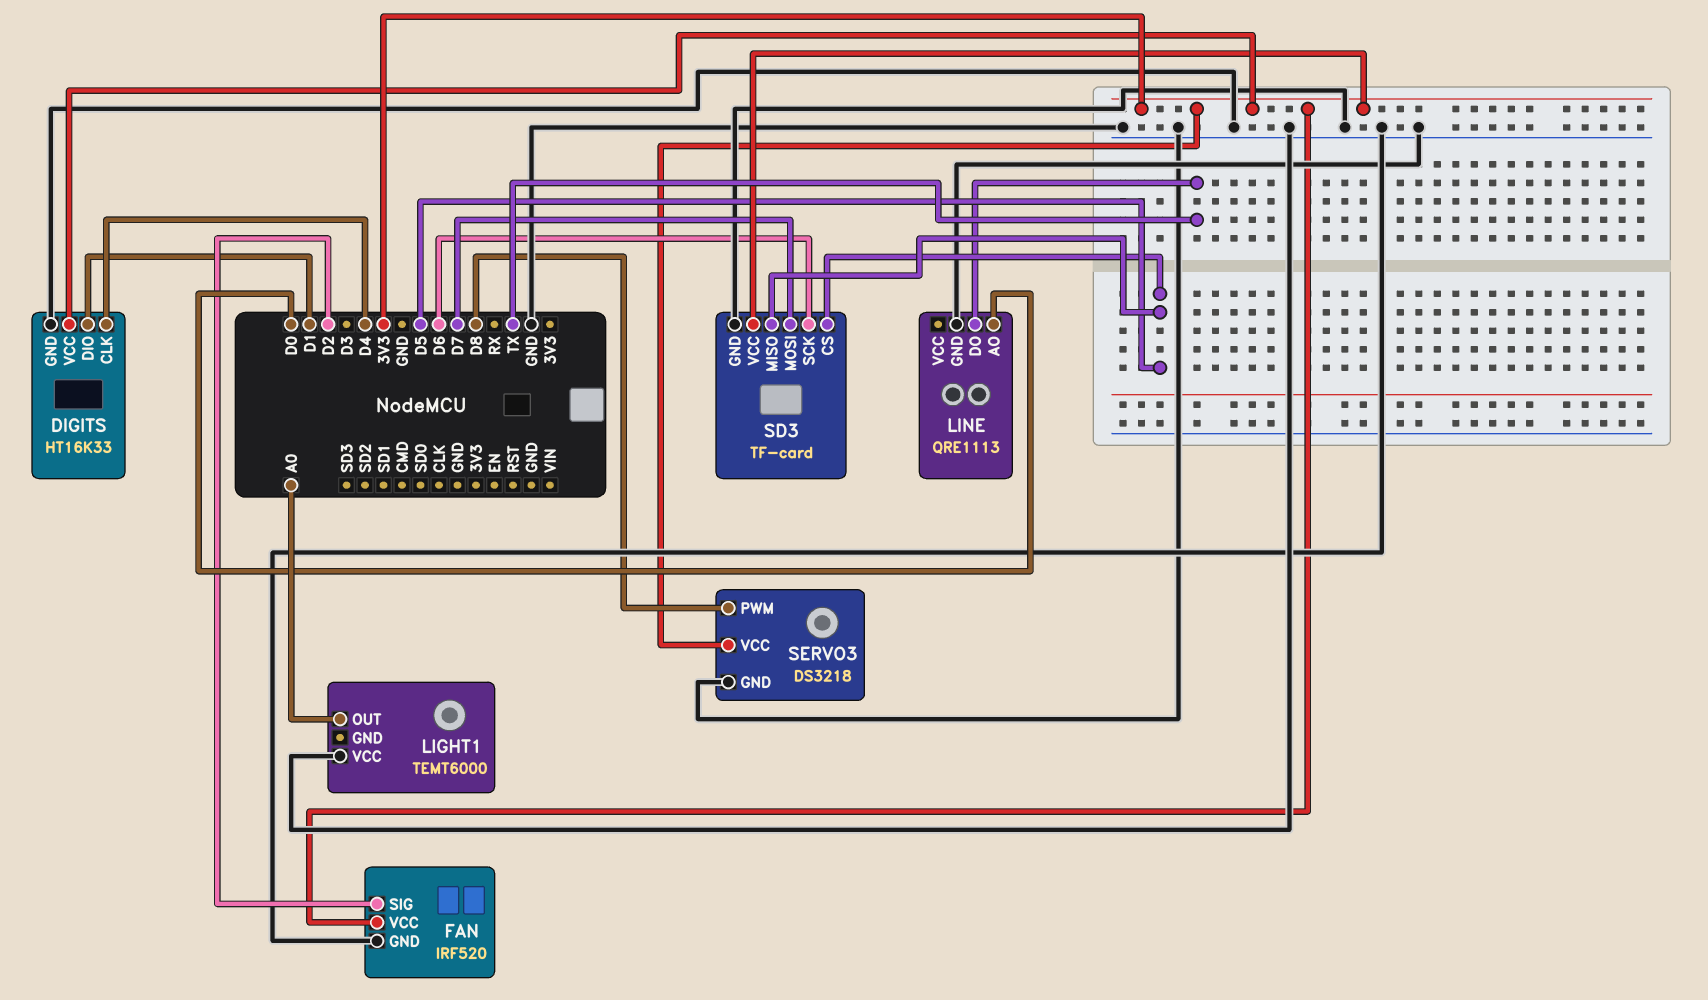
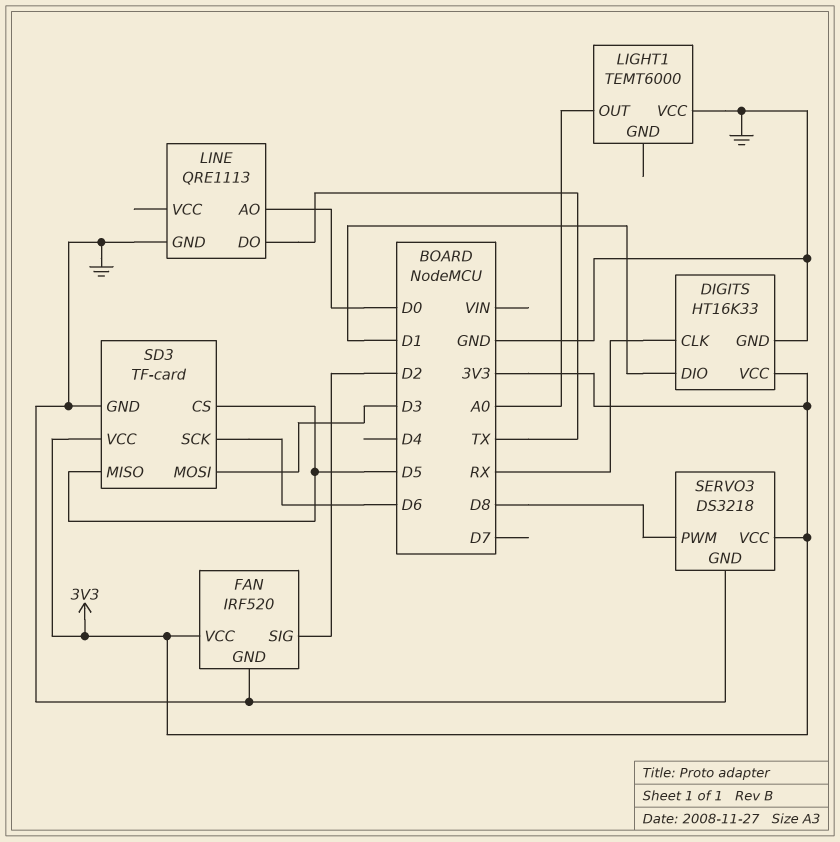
DIGITS pin CLK: D4 -> RX
SD3 pin MOSI: D7 -> D3

